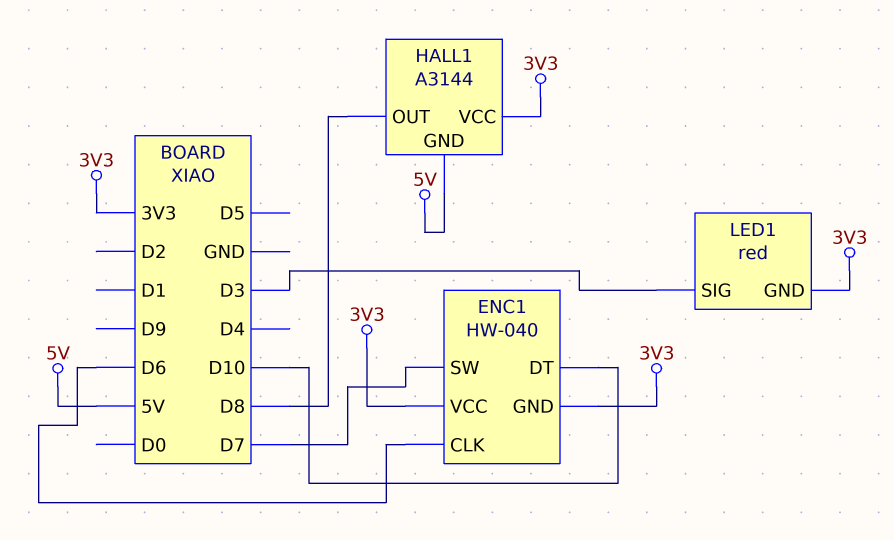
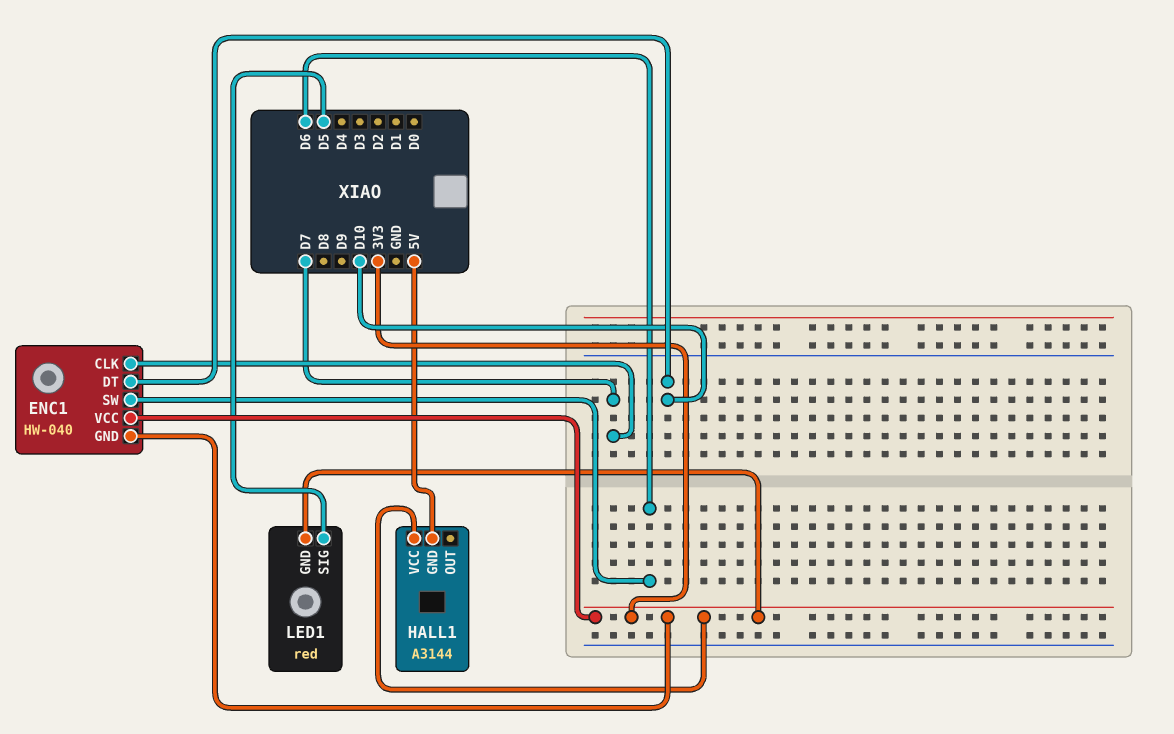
ENC1 pin CLK: D6 -> D7
ENC1 pin SW: D7 -> D6
HALL1 pin OUT: D8 -> none
LED1 pin SIG: D3 -> D5

